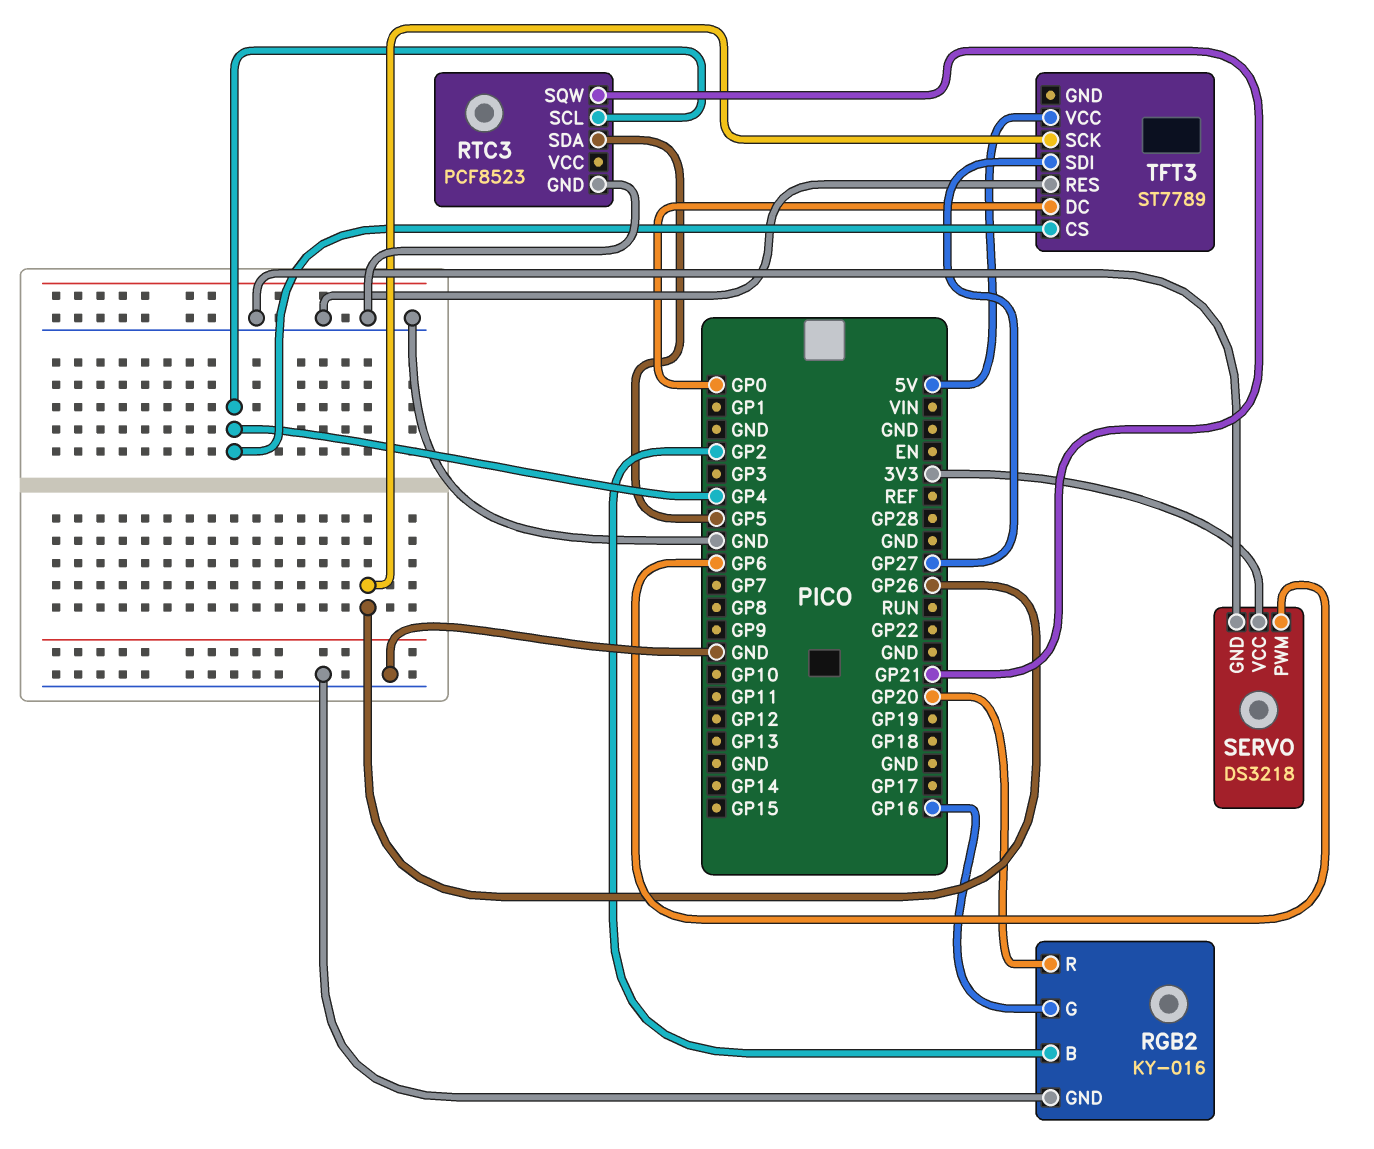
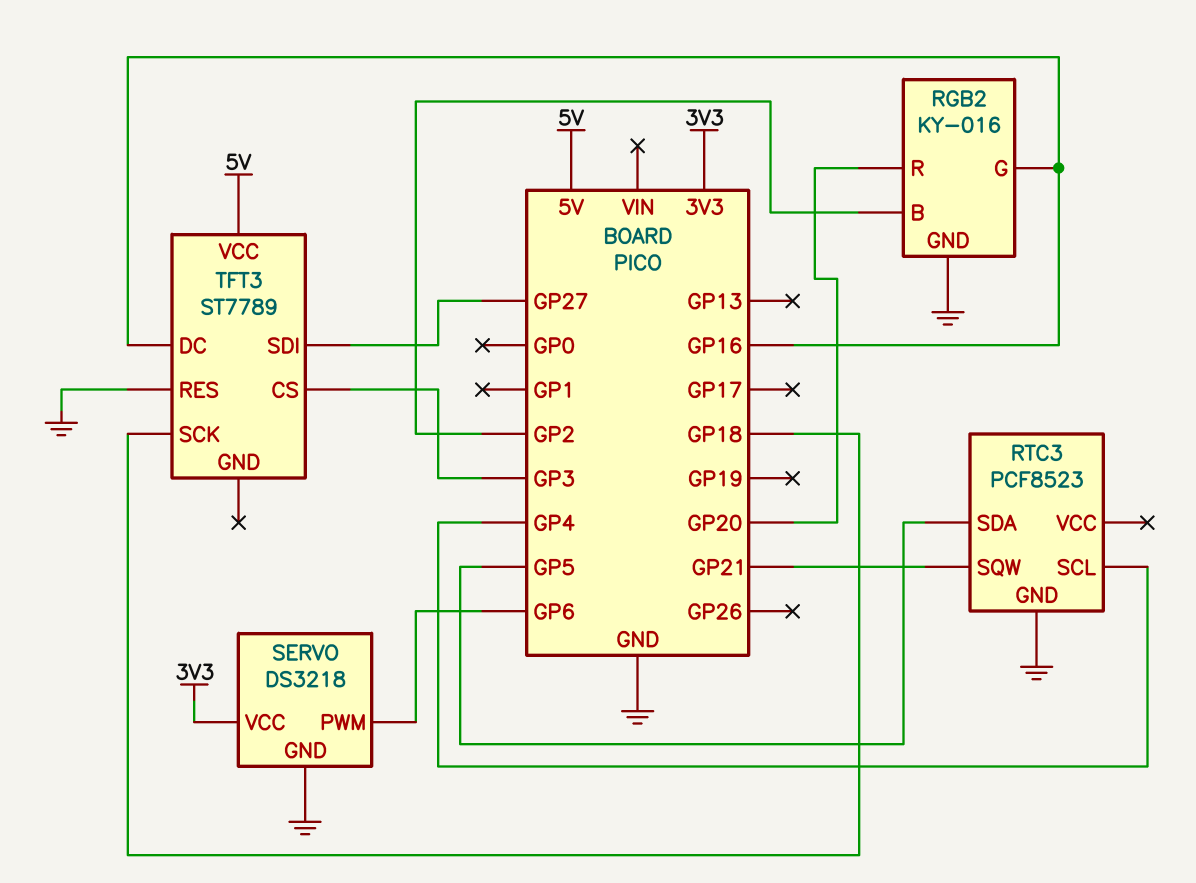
TFT3 pin CS: GP4 -> GP3
TFT3 pin DC: GP0 -> GP16
TFT3 pin SCK: GP26 -> GP18

